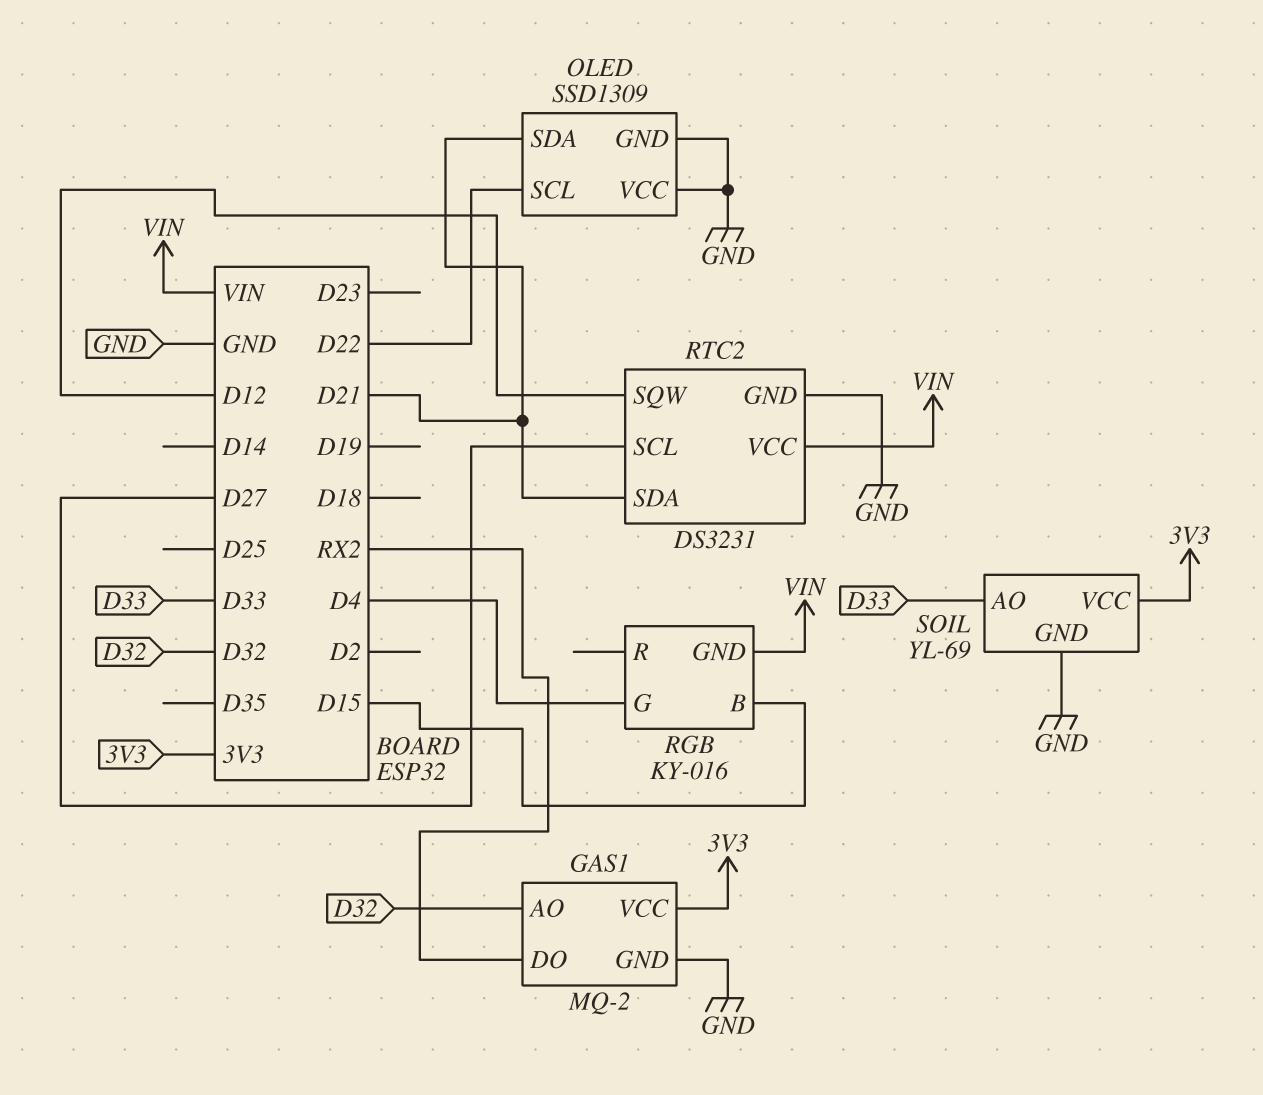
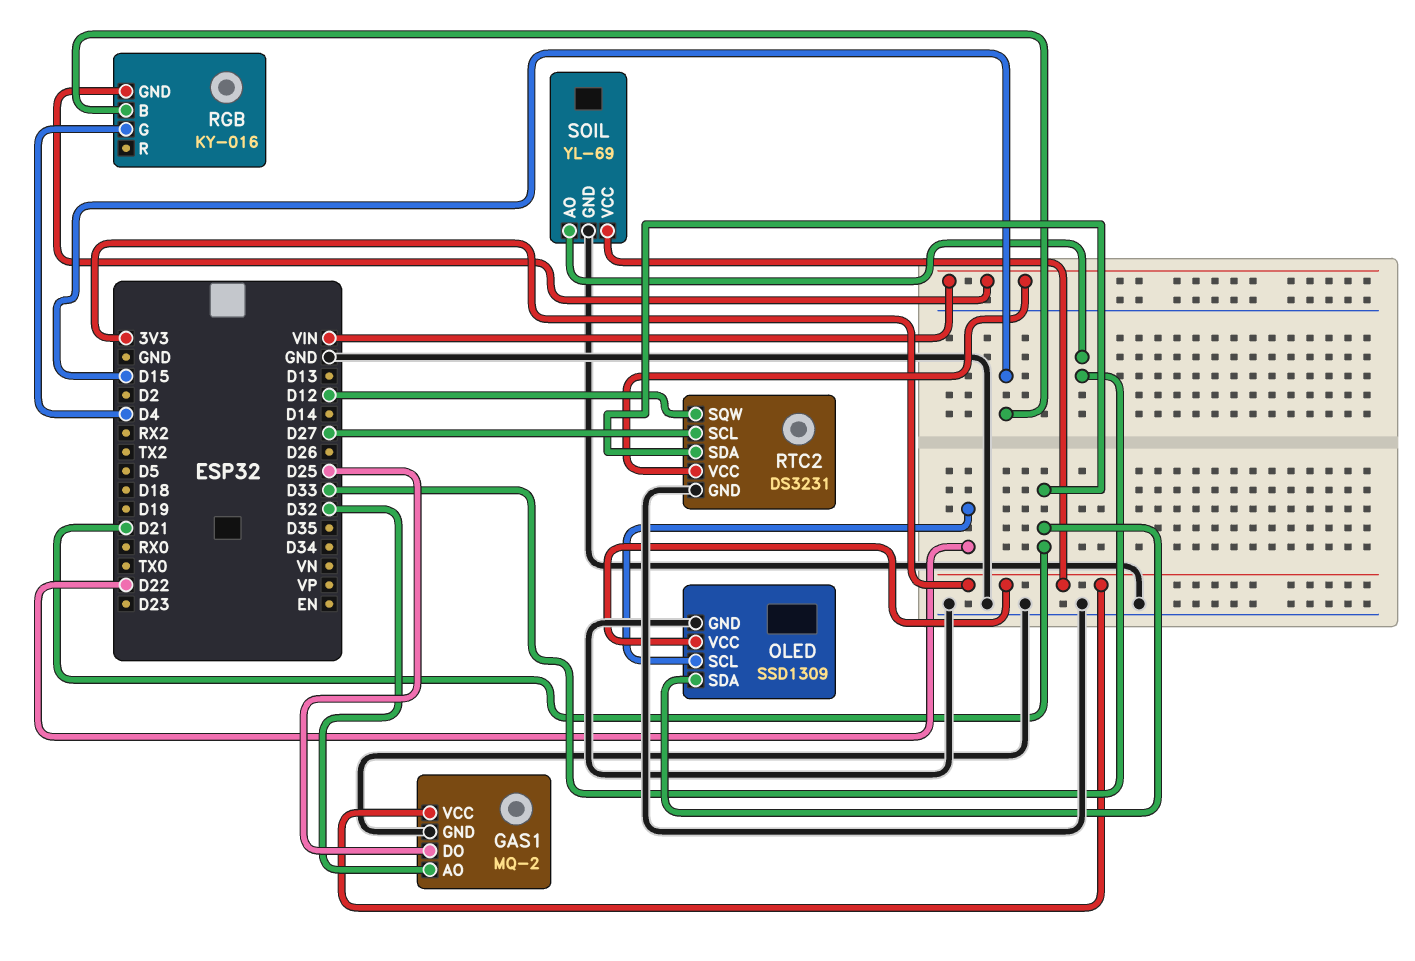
GAS1 pin DO: RX2 -> D25
OLED pin VCC: GND -> 3V3

